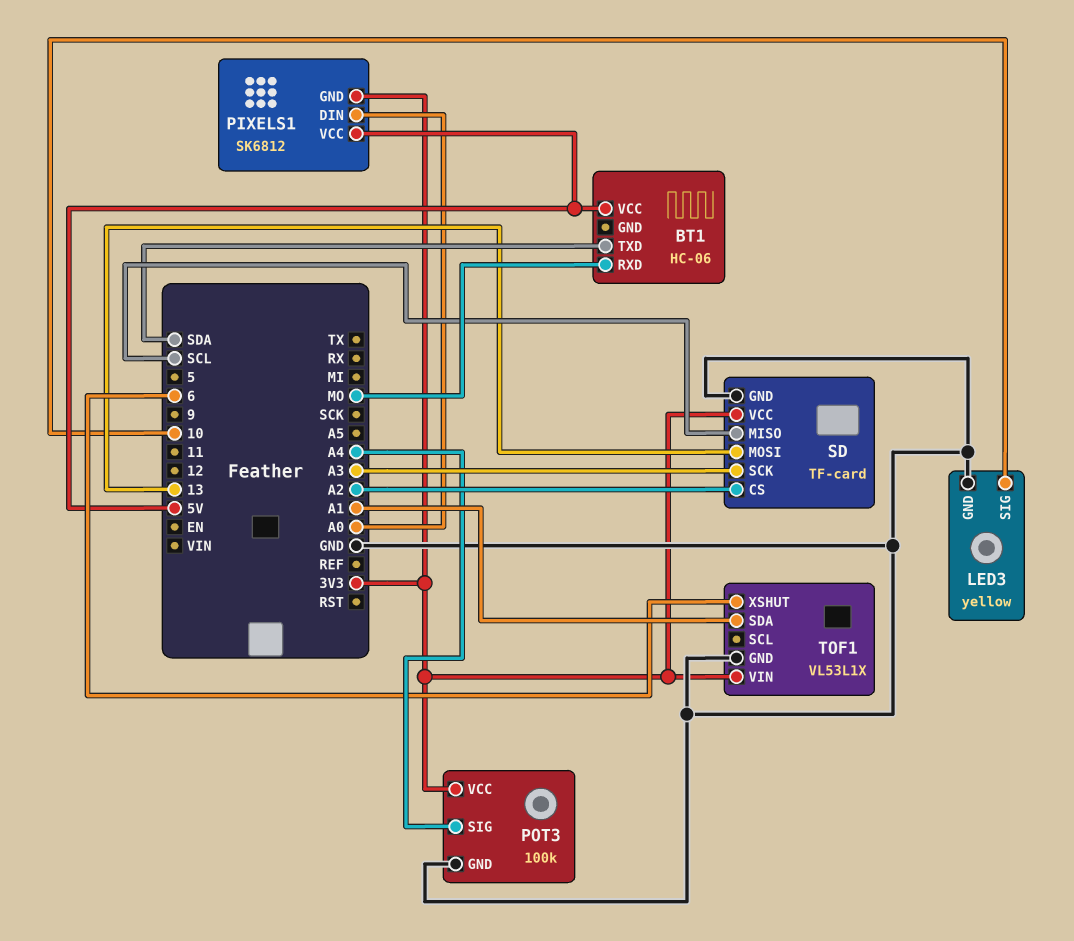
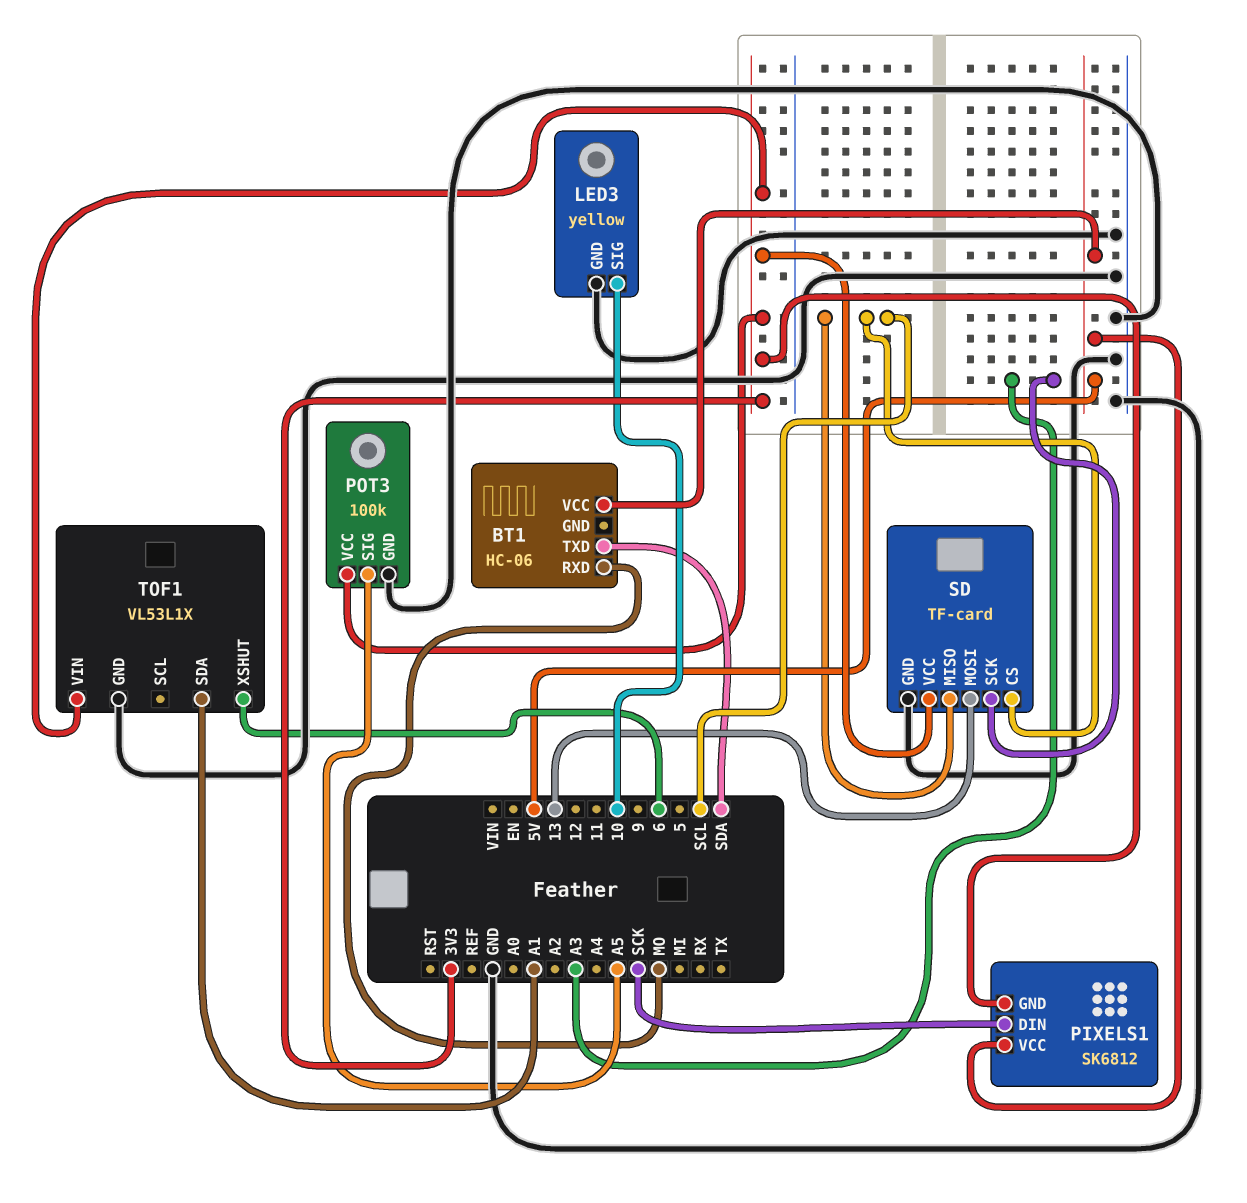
PIXELS1 pin DIN: A0 -> SCK
POT3 pin SIG: A4 -> A5
SD pin CS: A2 -> SCL

